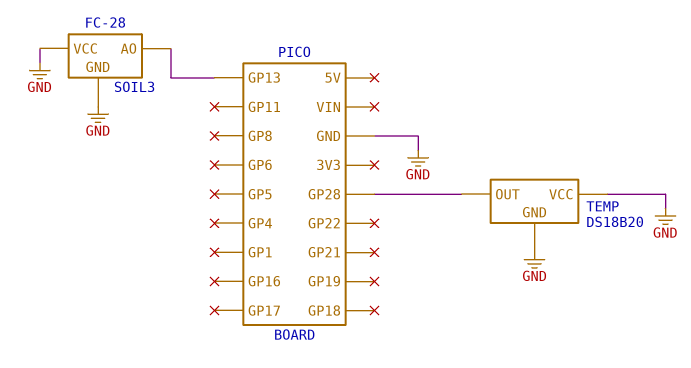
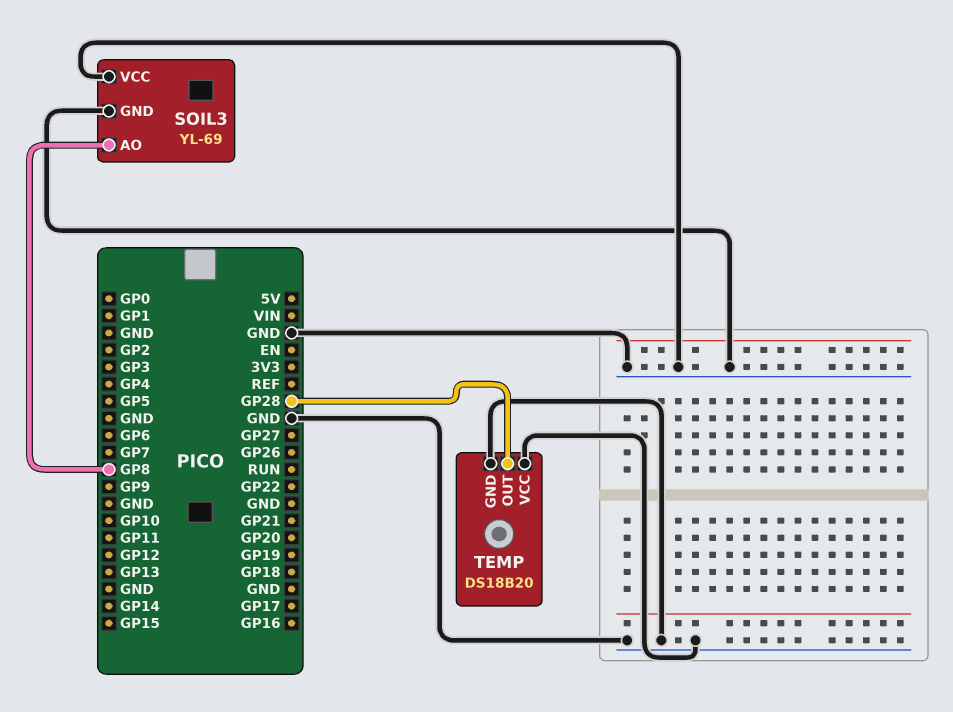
SOIL3: FC-28 -> YL-69
SOIL3 pin AO: GP13 -> GP8

